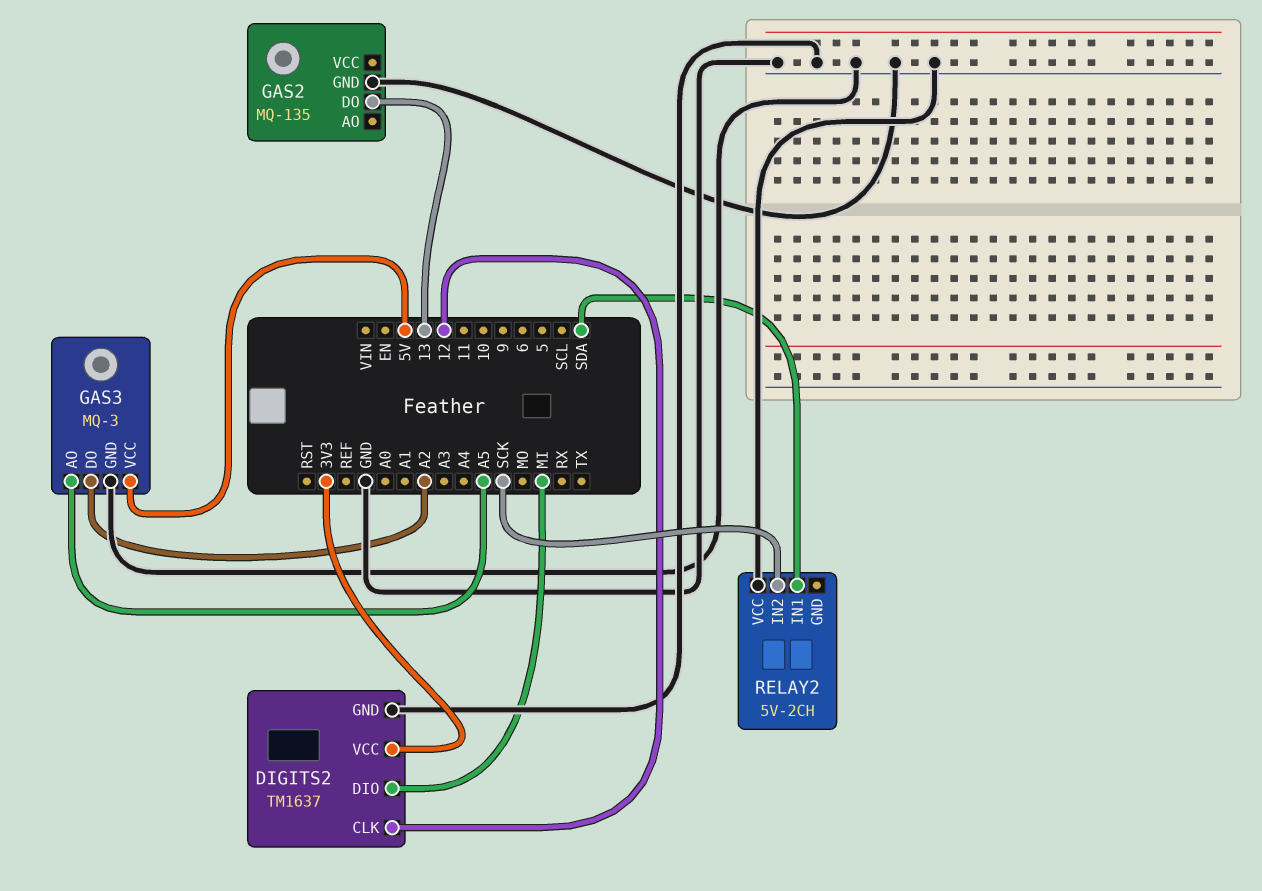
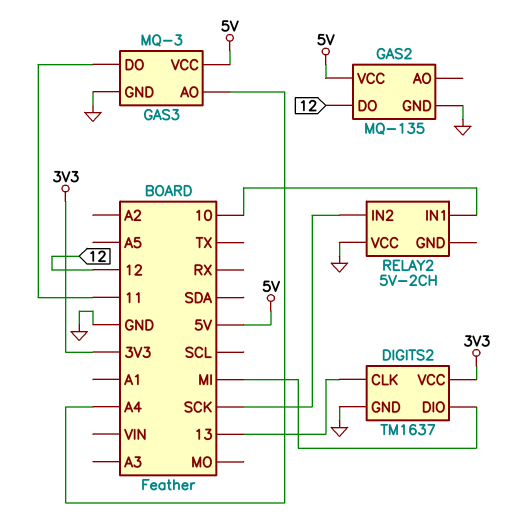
DIGITS2 pin CLK: 12 -> 13
GAS2 pin DO: 13 -> 12
GAS2 pin VCC: none -> 5V
GAS3 pin AO: A5 -> A4
GAS3 pin DO: A2 -> 11
RELAY2 pin IN1: SDA -> 10

